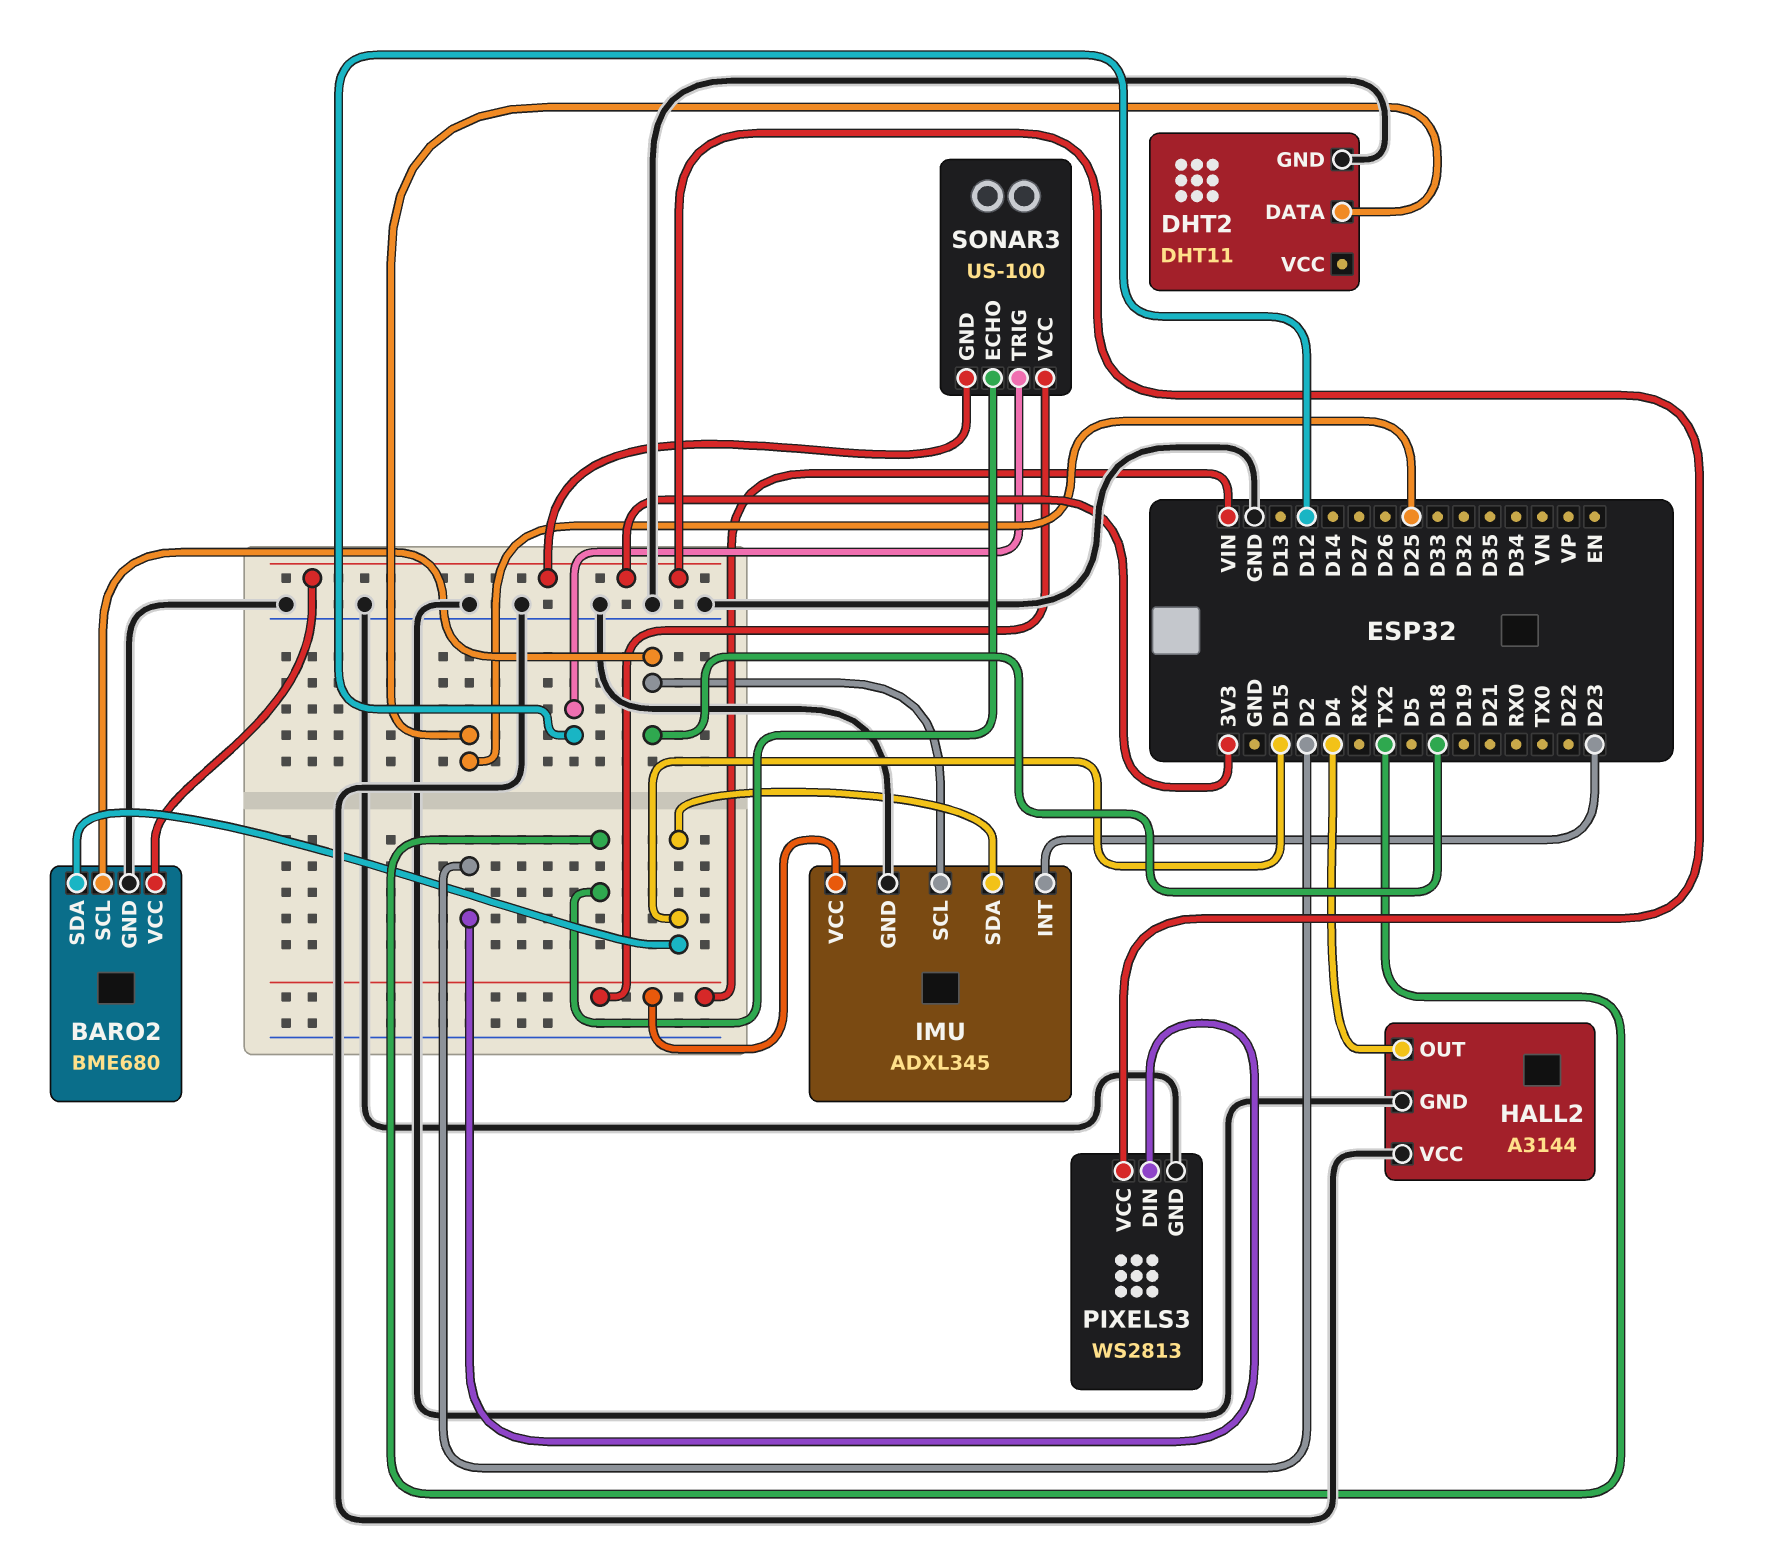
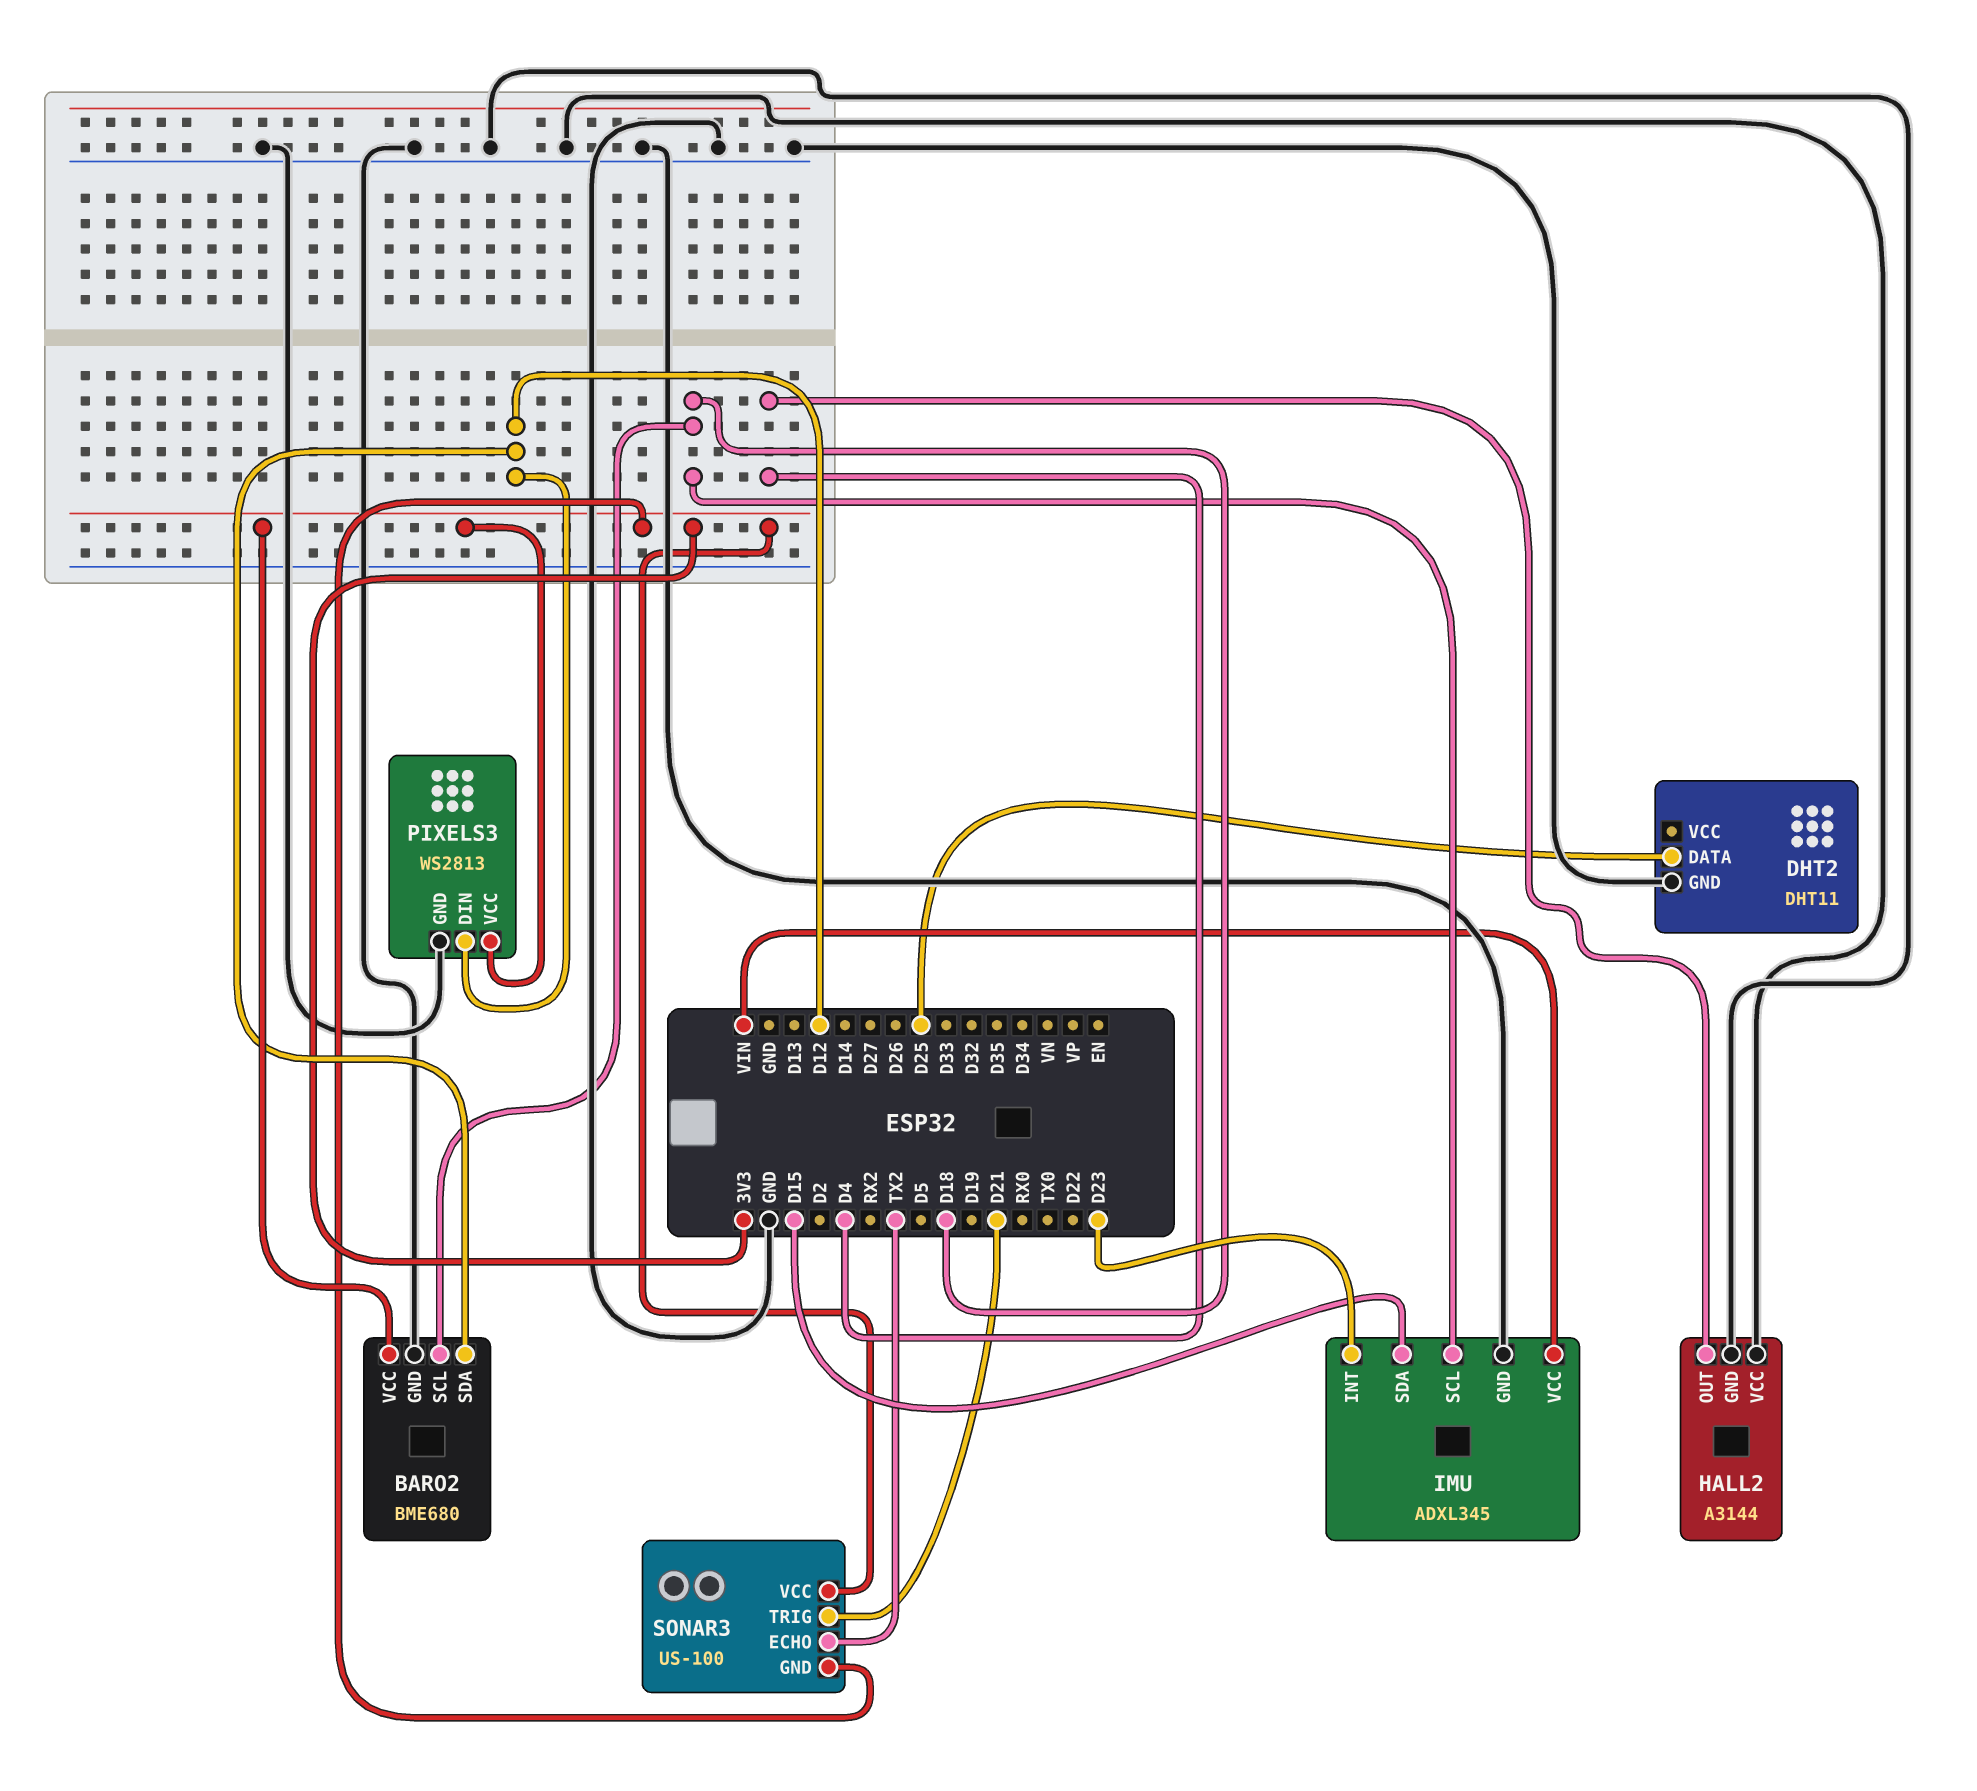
BARO2 pin SDA: D15 -> D12
PIXELS3 pin DIN: D2 -> D12
SONAR3 pin TRIG: D12 -> D21
SONAR3 pin VCC: VIN -> 3V3

